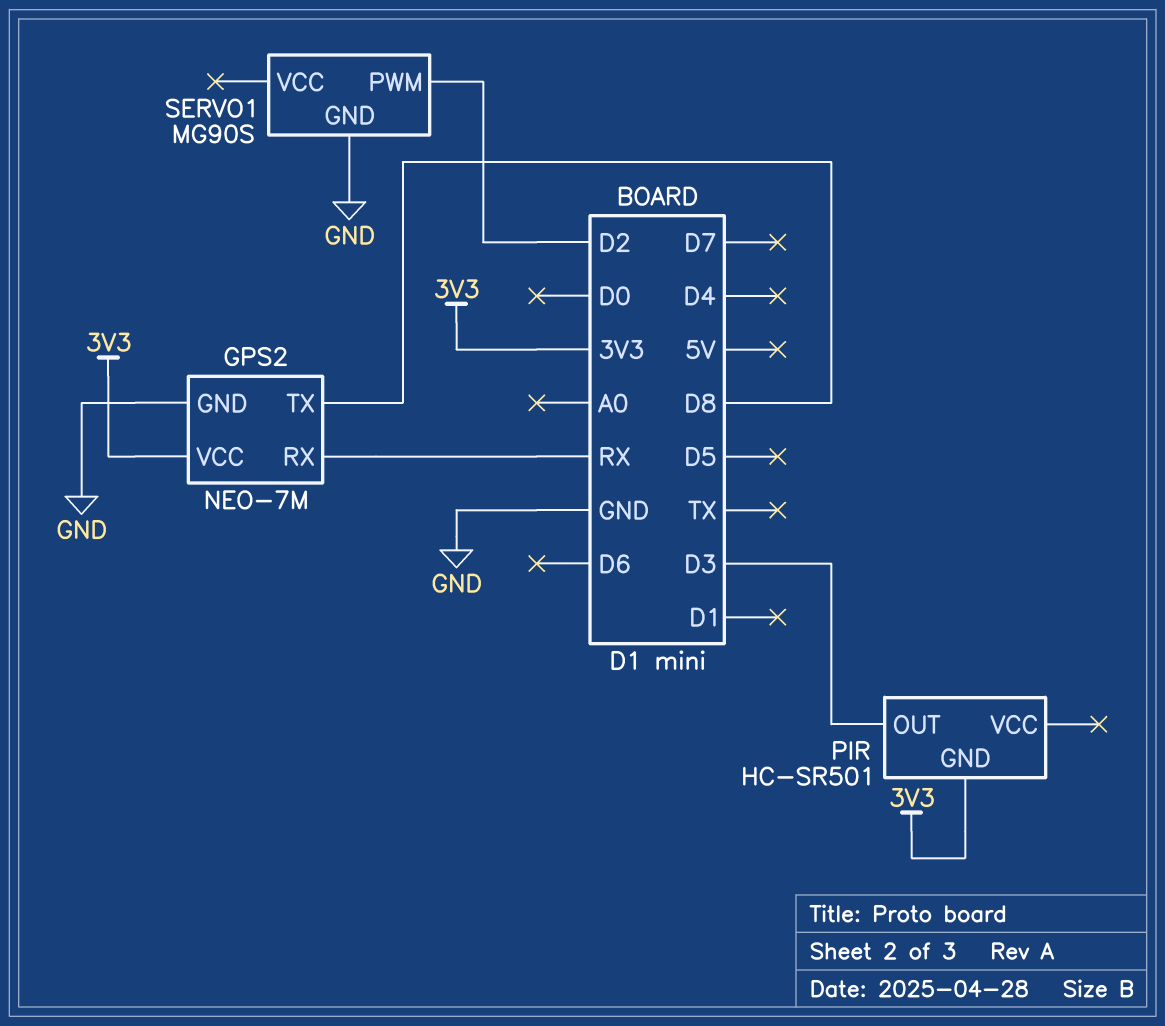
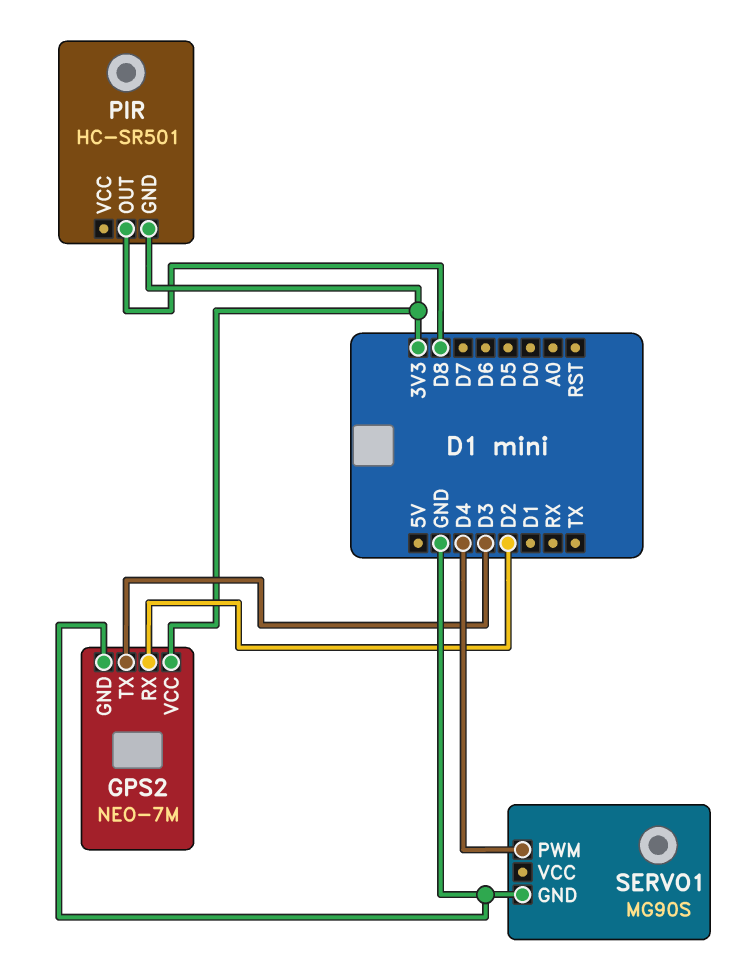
GPS2 pin RX: RX -> D2
GPS2 pin TX: D8 -> D3
PIR pin OUT: D3 -> D8
SERVO1 pin PWM: D2 -> D4

